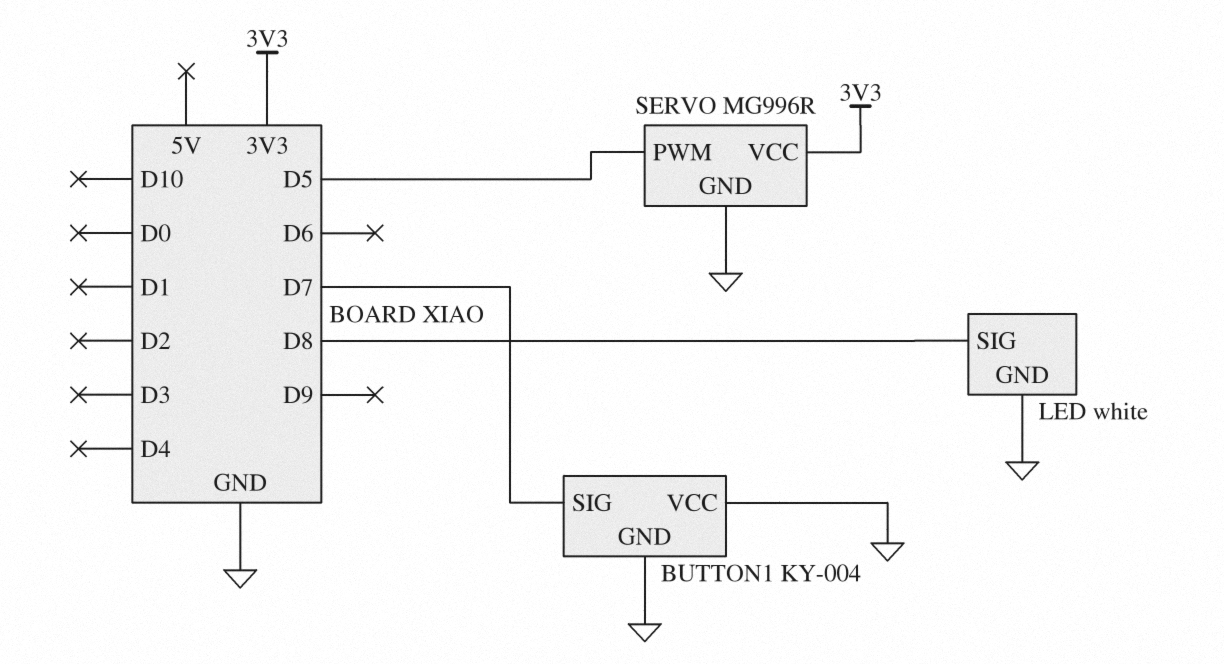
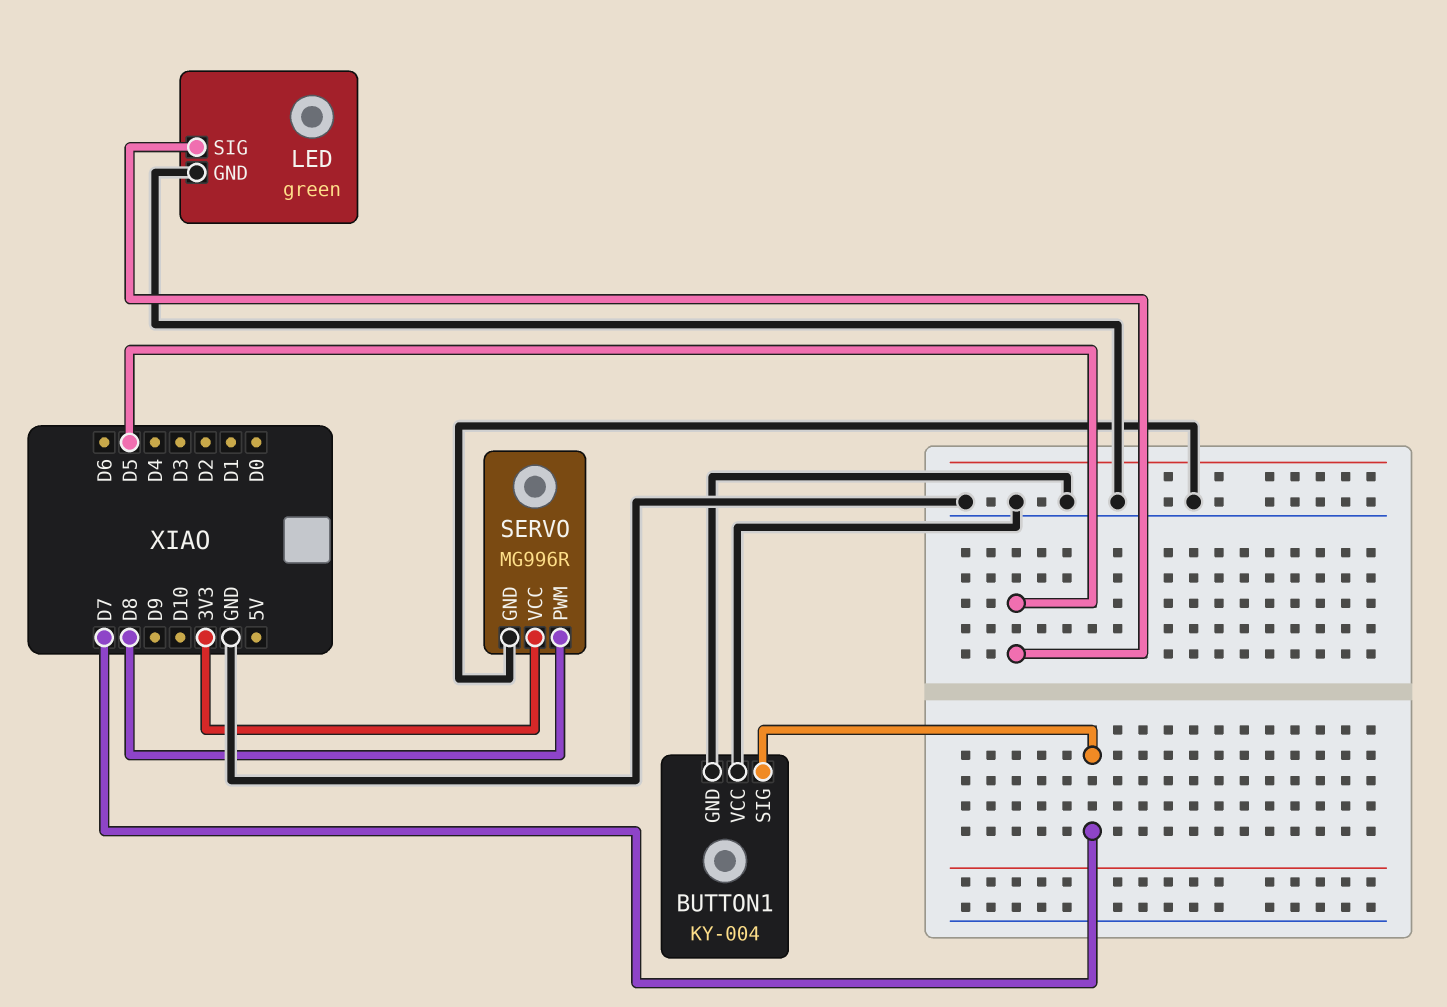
LED: white -> green
LED pin SIG: D8 -> D5
SERVO pin PWM: D5 -> D8

